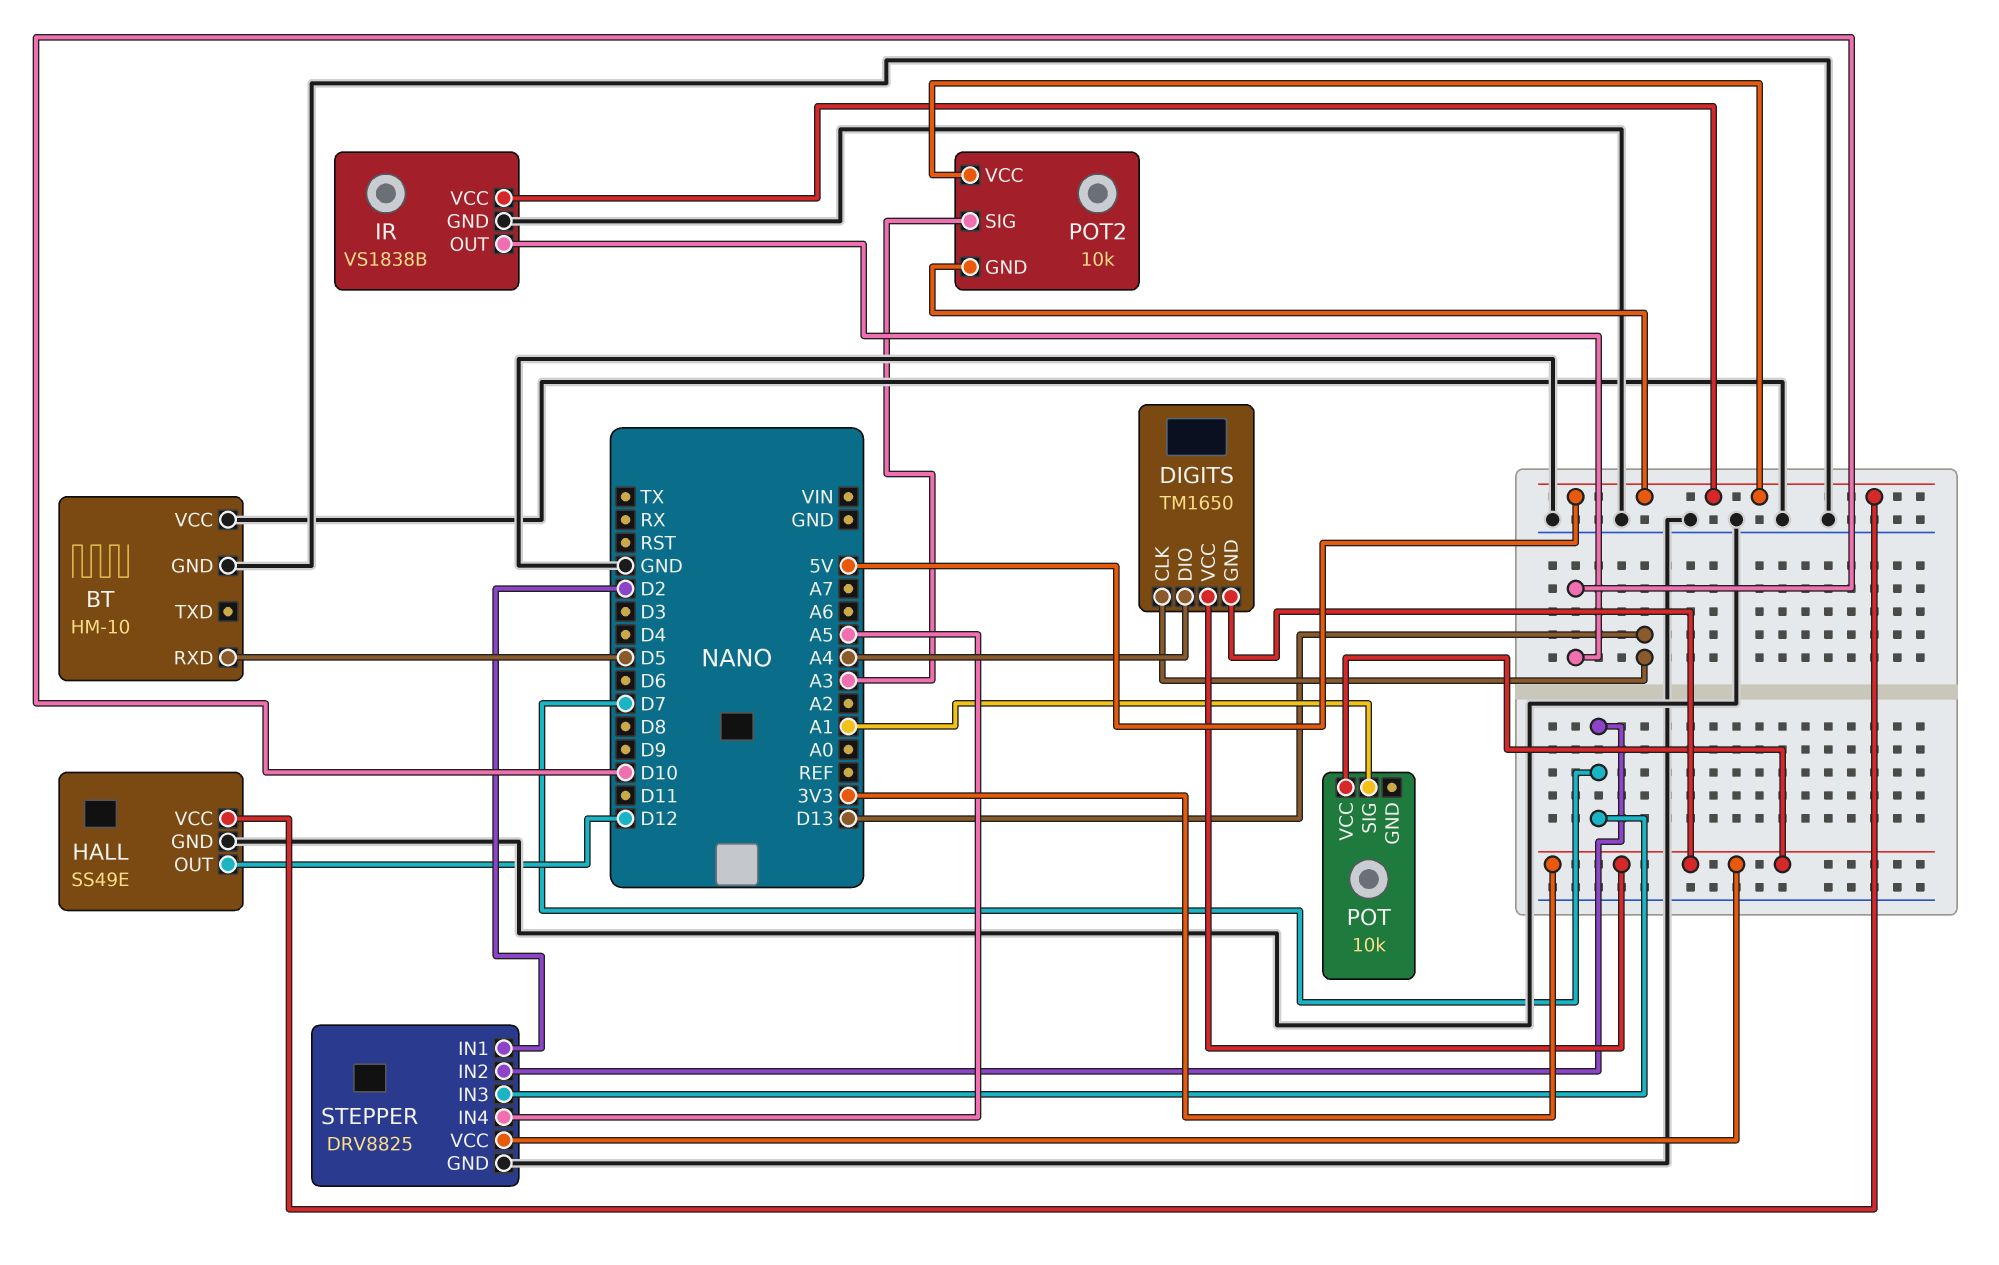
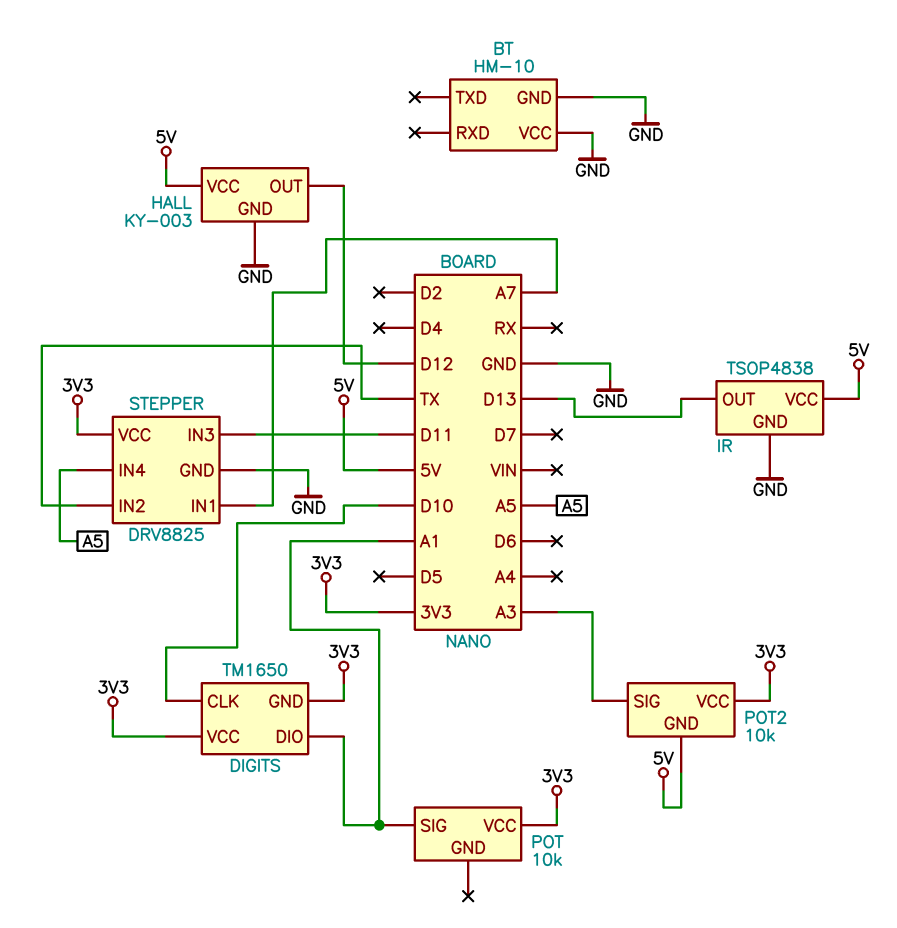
BT pin RXD: D5 -> none
DIGITS pin CLK: D13 -> D10
DIGITS pin DIO: A4 -> A1
HALL: SS49E -> KY-003
IR: VS1838B -> TSOP4838
IR pin OUT: D10 -> D13
POT2 pin VCC: 5V -> 3V3
STEPPER pin IN1: D2 -> A7
STEPPER pin IN2: D7 -> TX
STEPPER pin IN3: D7 -> D11

